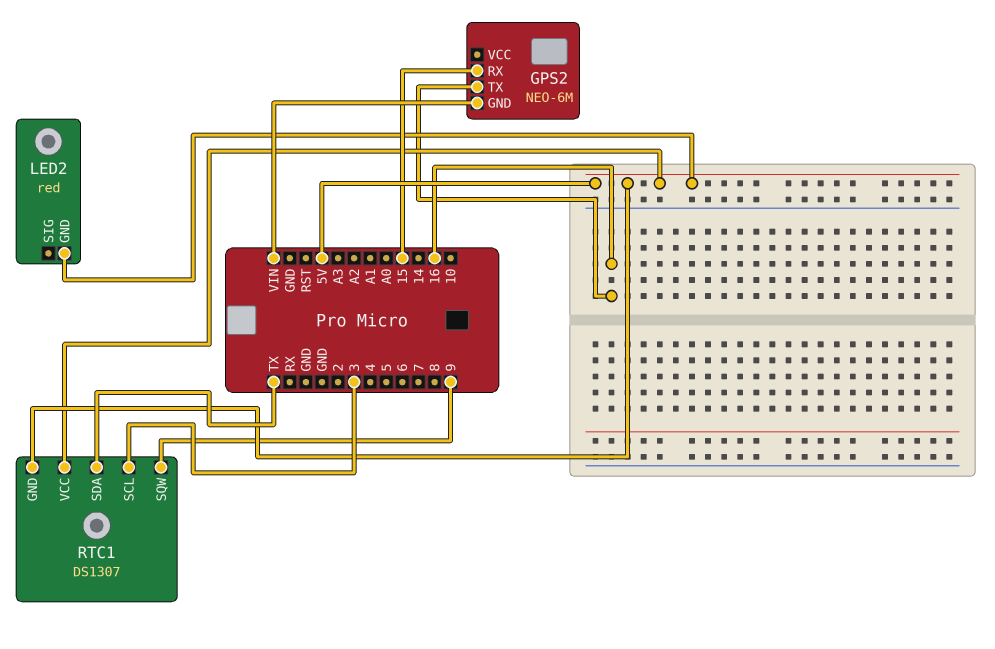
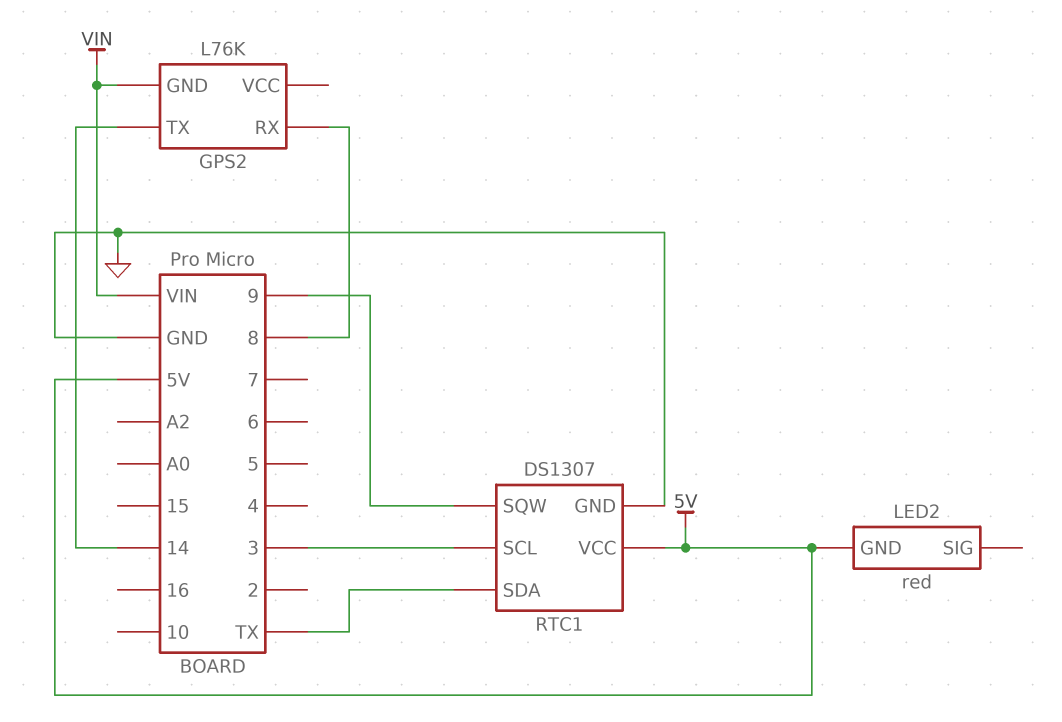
GPS2: NEO-6M -> L76K
GPS2 pin RX: 15 -> 8
GPS2 pin TX: 16 -> 14
RTC1 pin GND: 5V -> GND

